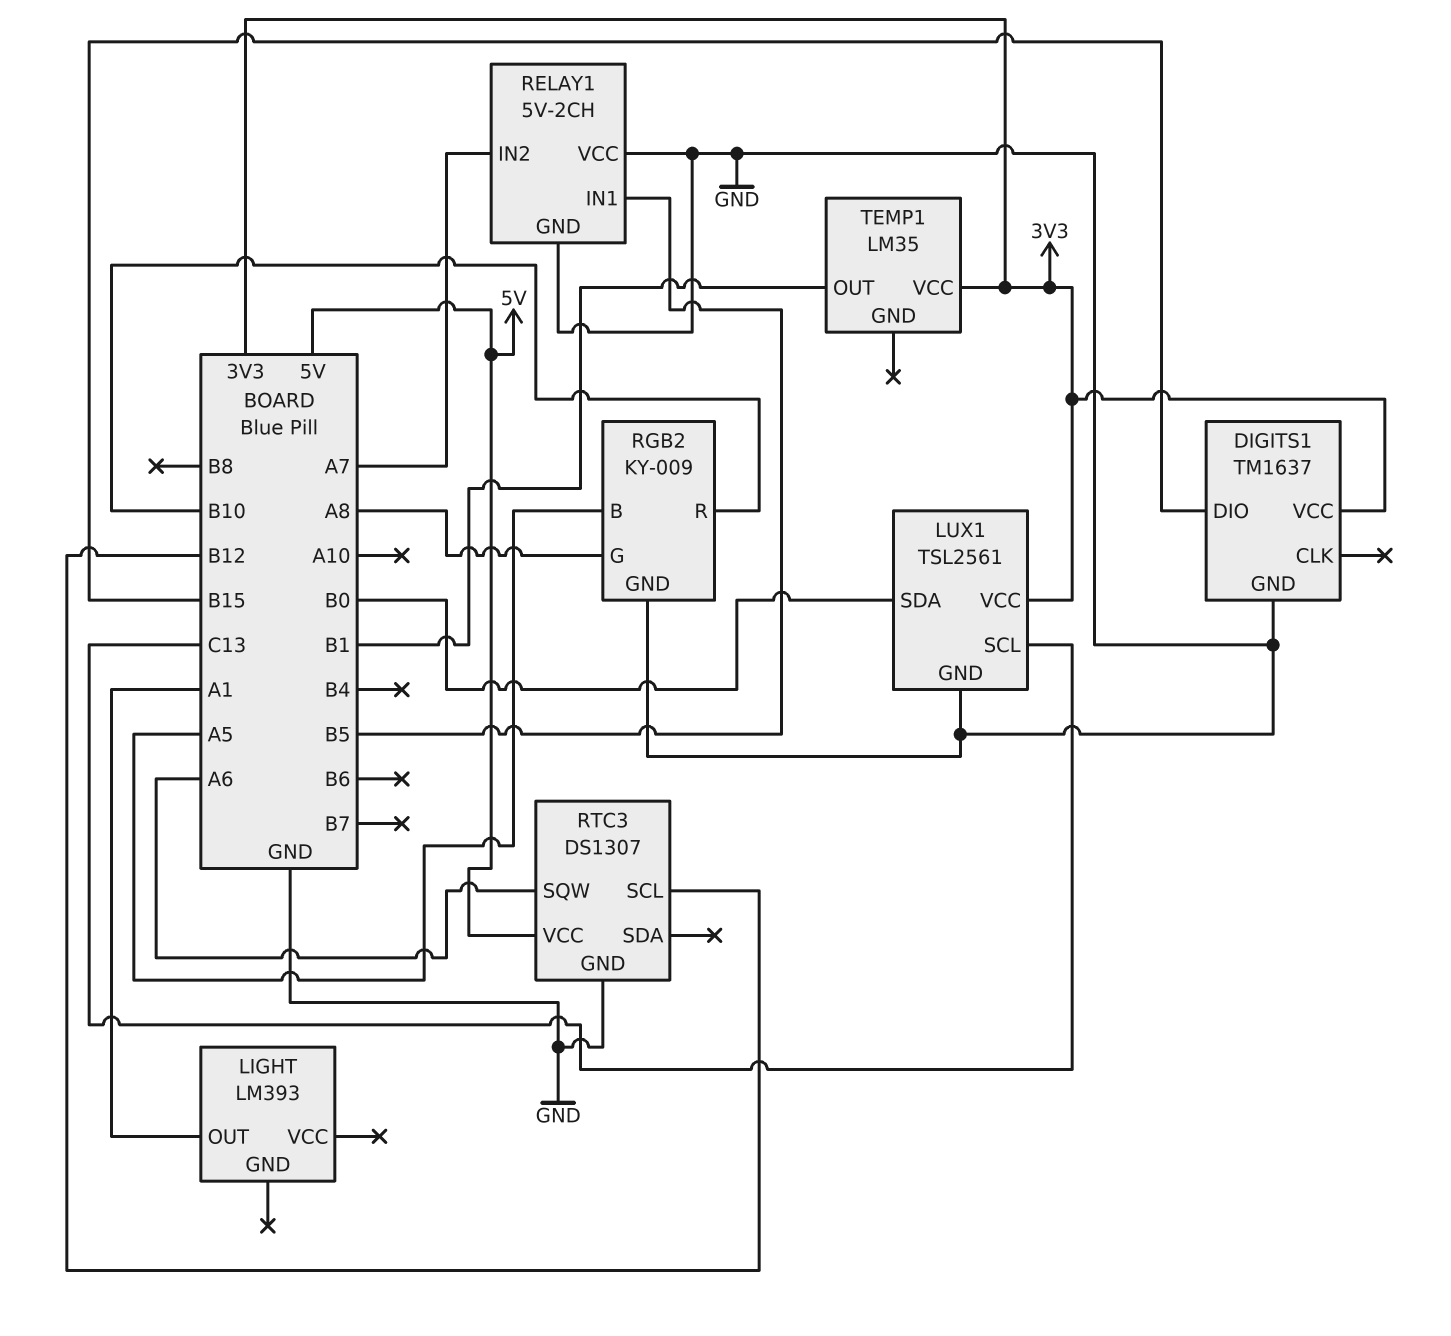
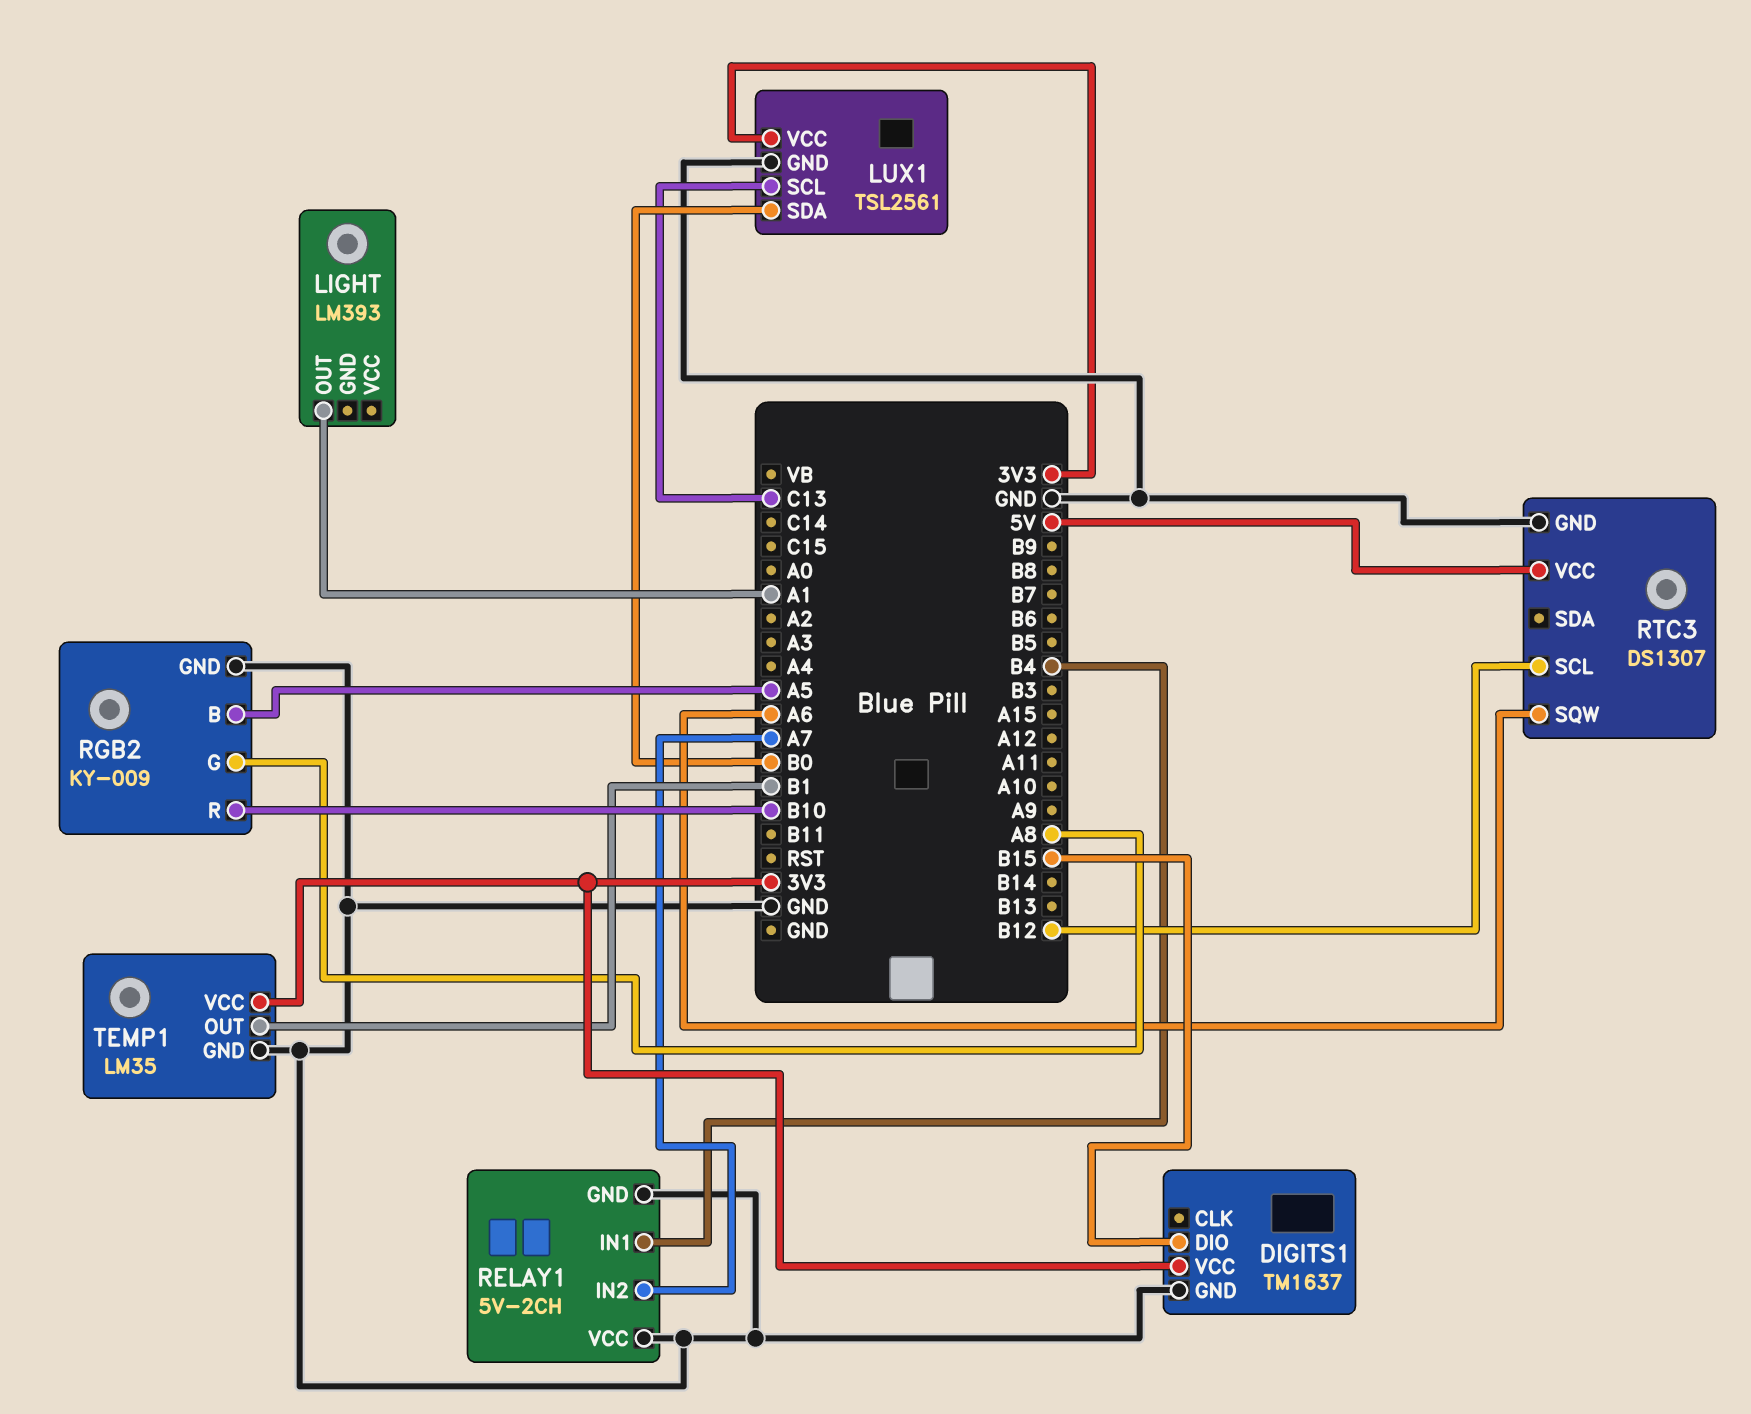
RELAY1 pin IN1: B5 -> B4
TEMP1 pin GND: none -> GND

